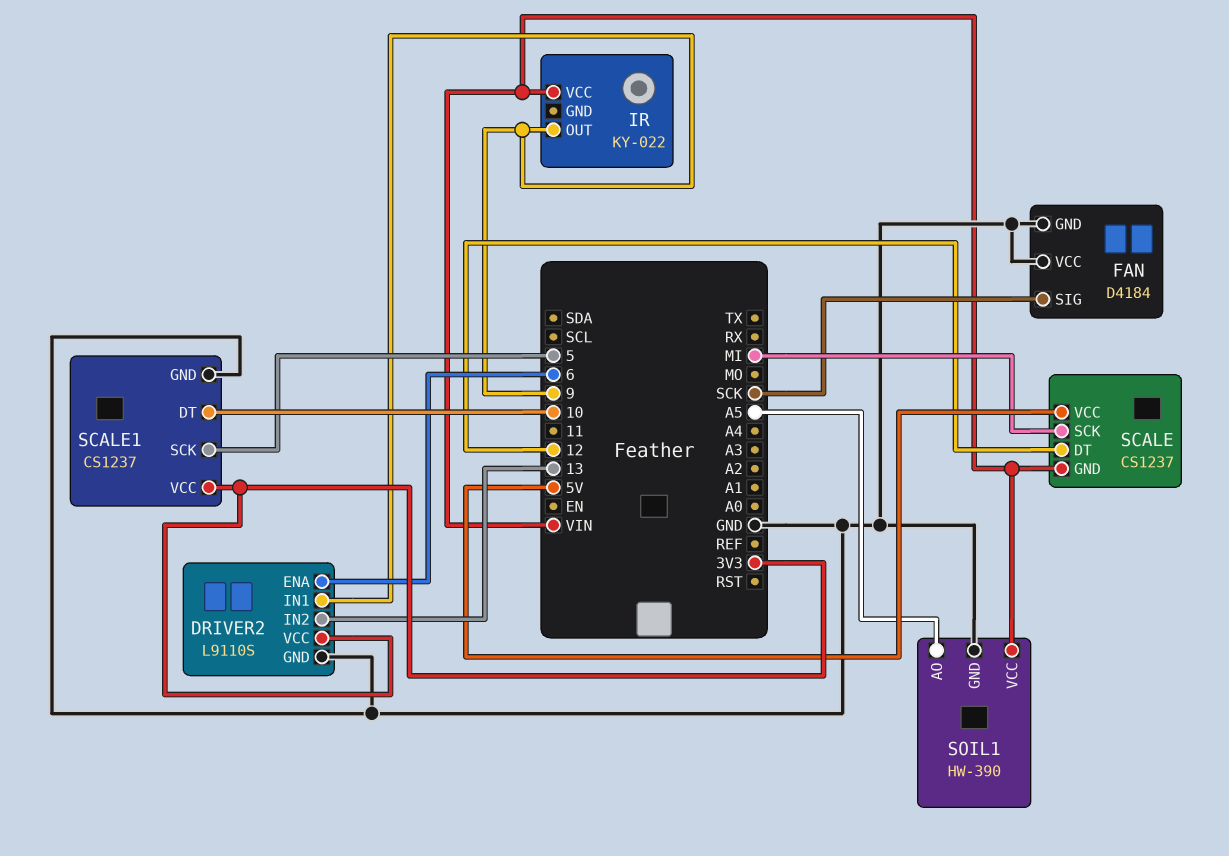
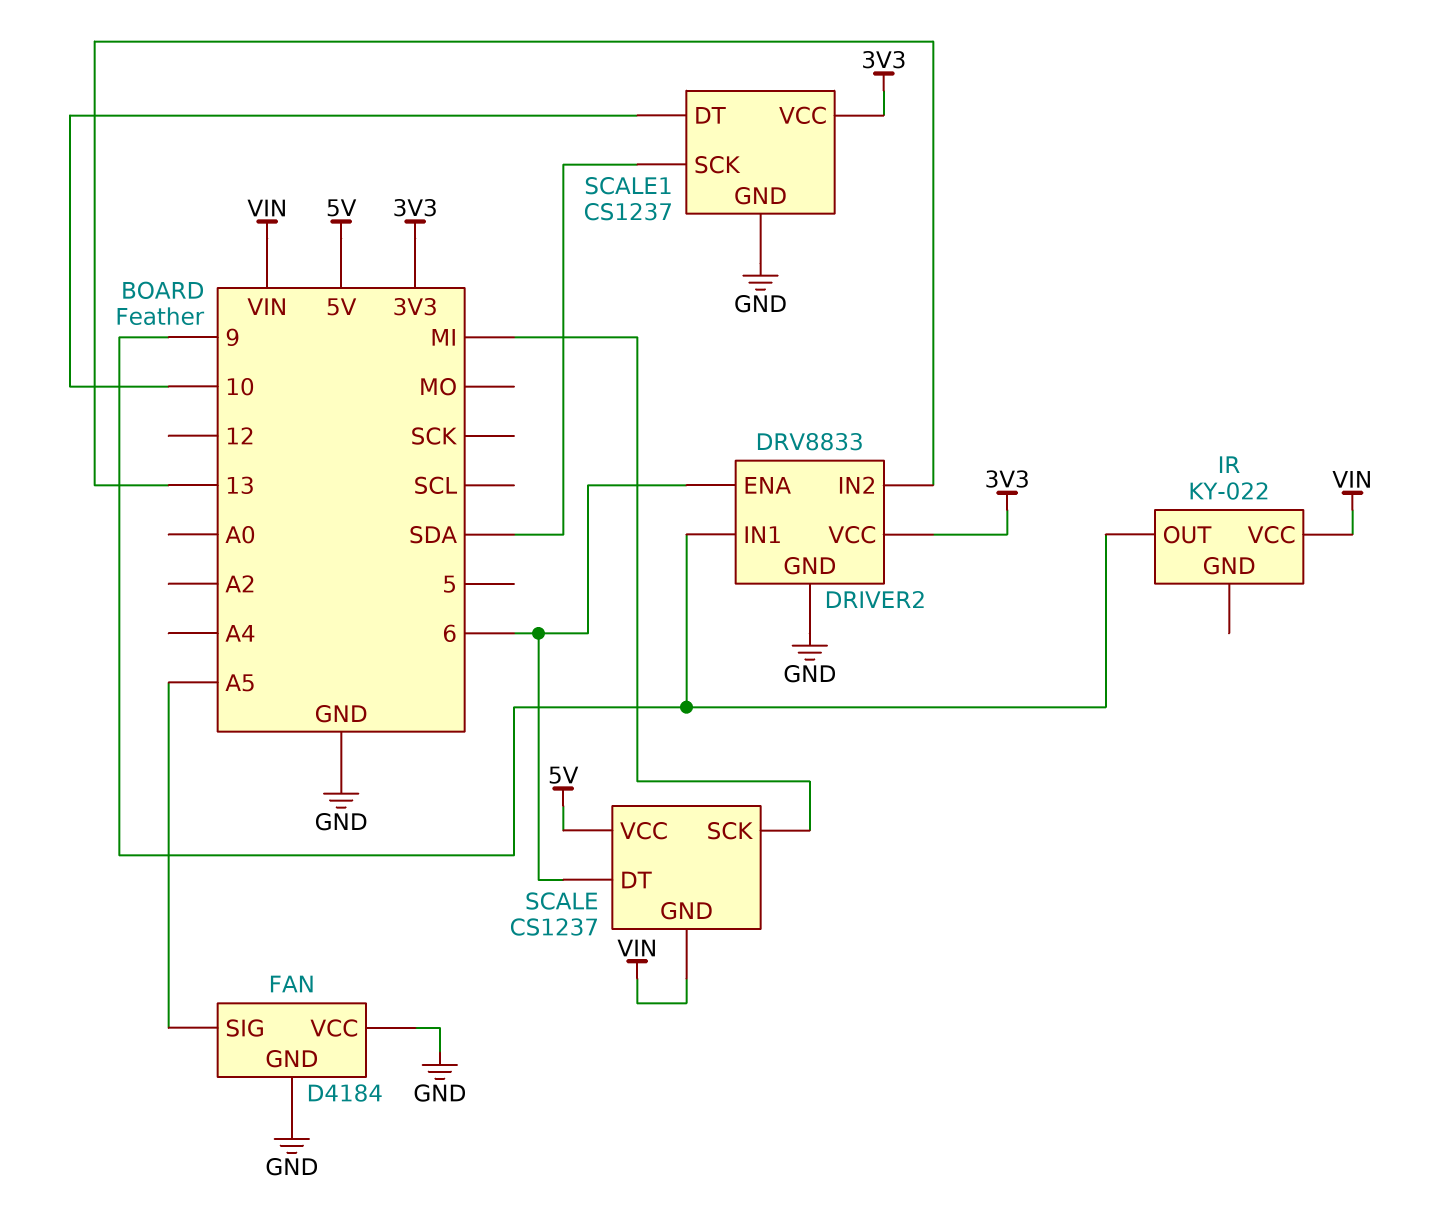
DRIVER2: L9110S -> DRV8833
FAN pin SIG: SCK -> A5
SCALE pin DT: 12 -> 6
SCALE1 pin SCK: 5 -> SDA
SOIL1: HW-390 -> none
SOIL1 pin AO: A5 -> none
SOIL1 pin GND: GND -> none
SOIL1 pin VCC: VIN -> none

